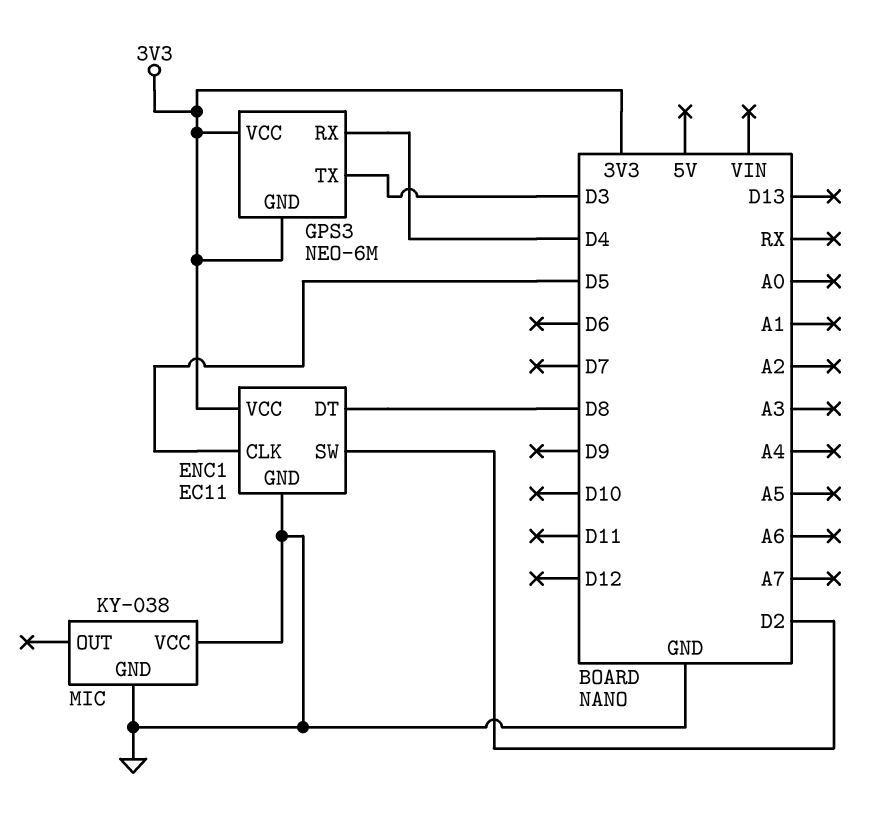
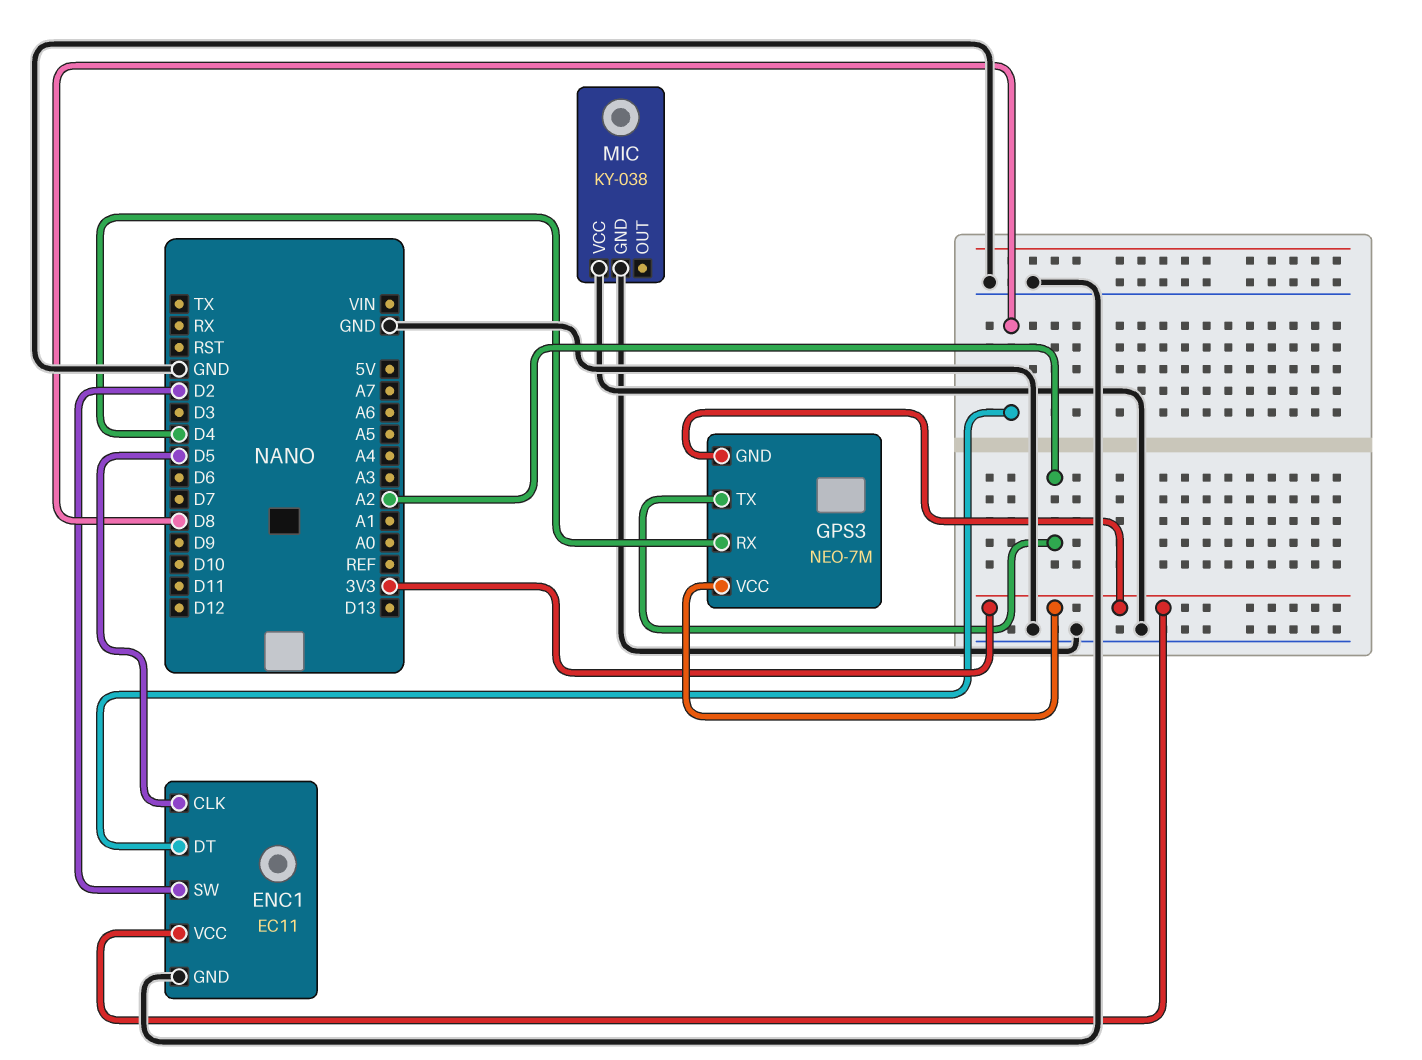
GPS3: NEO-6M -> NEO-7M
GPS3 pin TX: D3 -> A2

